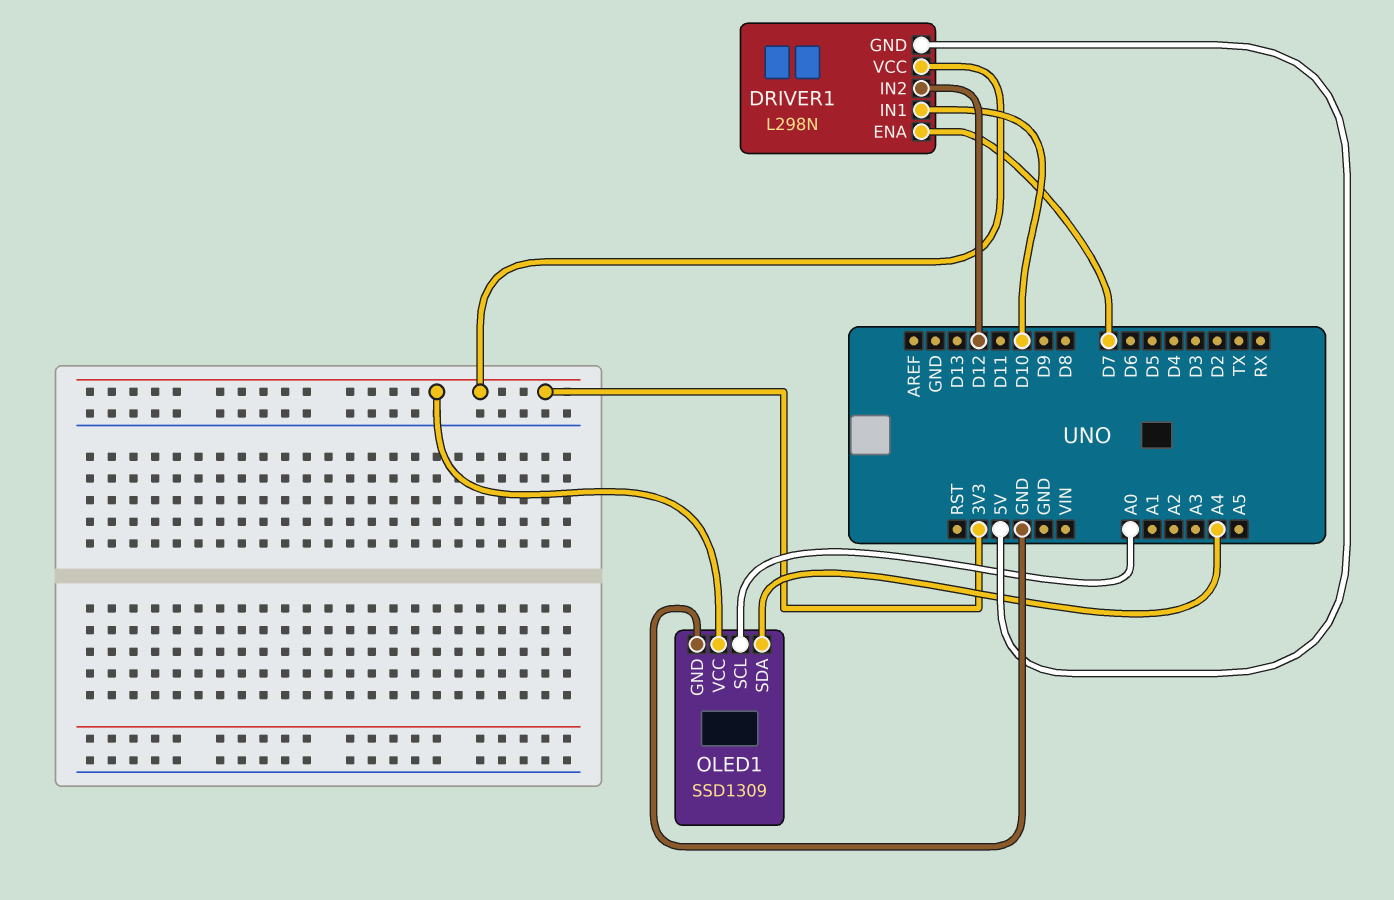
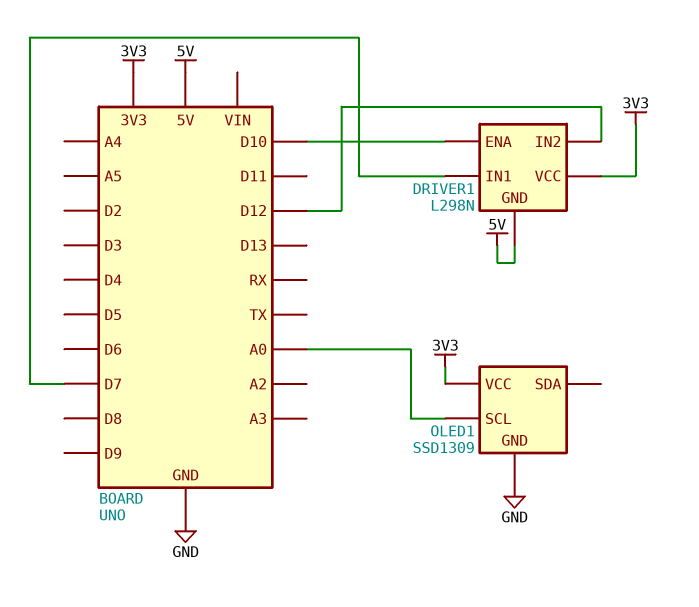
DRIVER1 pin ENA: D7 -> D10
DRIVER1 pin IN1: D10 -> D7
OLED1 pin SDA: A4 -> none

